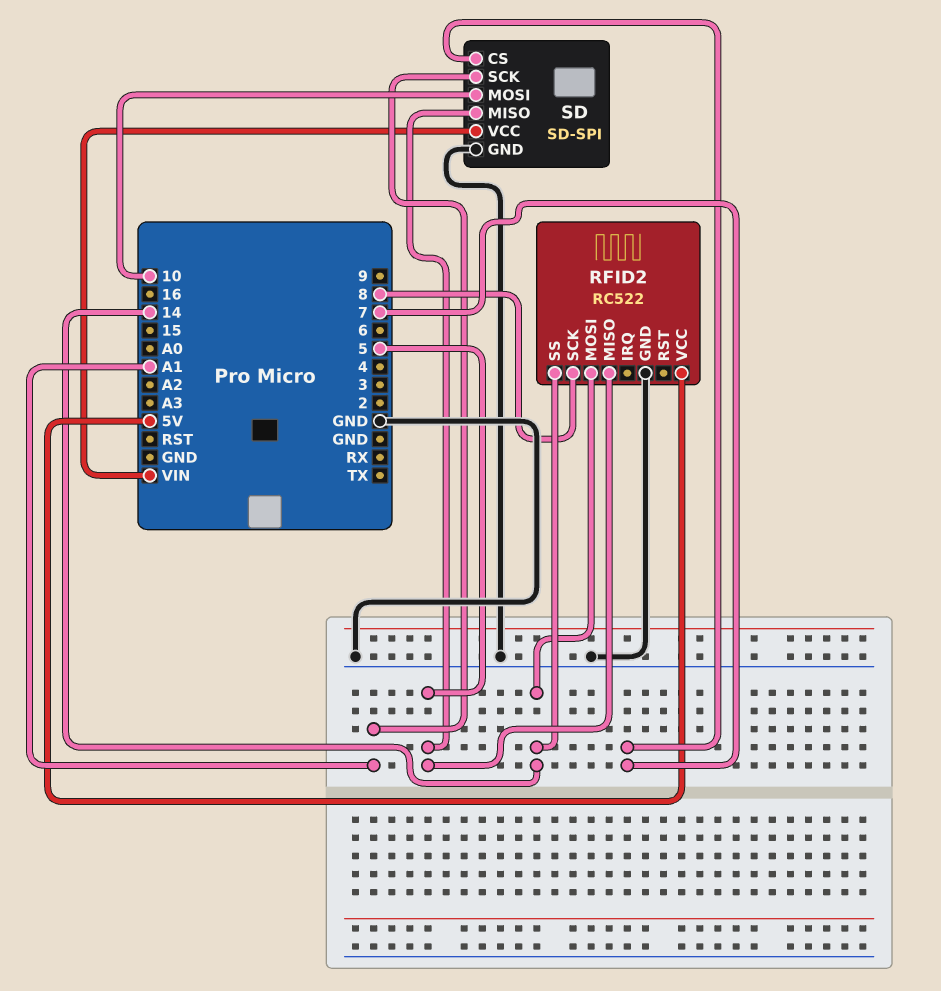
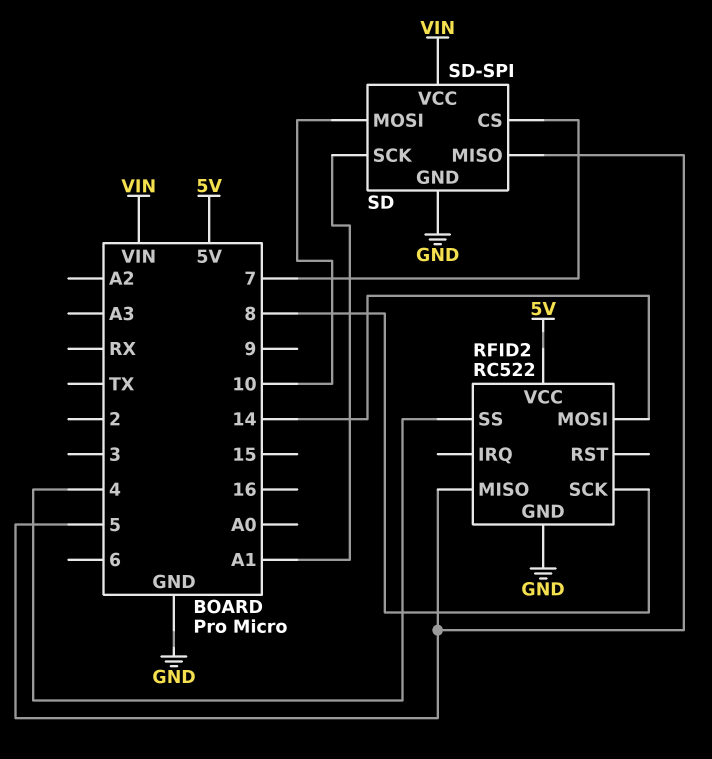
RFID2 pin SS: 14 -> 4

